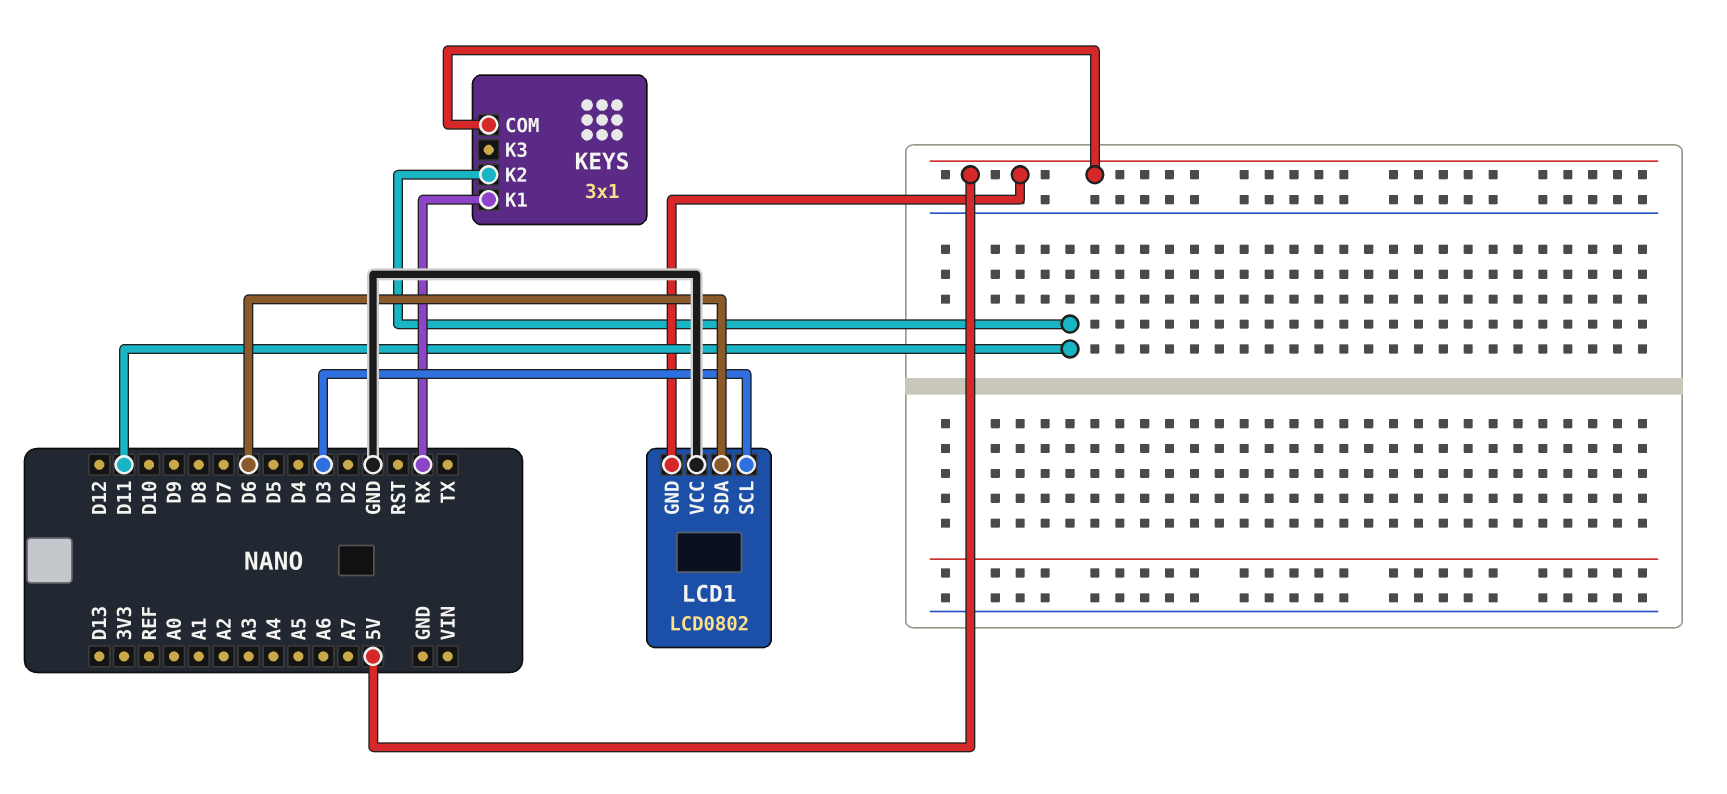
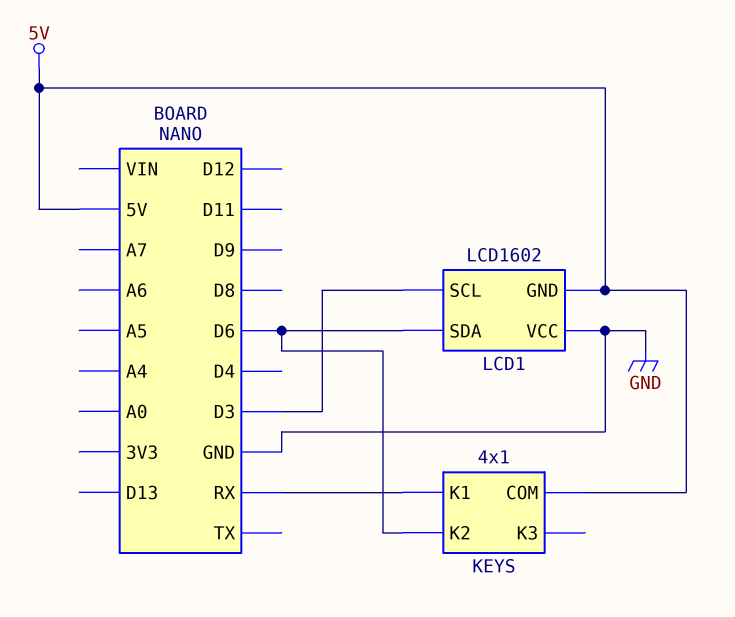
KEYS: 3x1 -> 4x1
KEYS pin K2: D11 -> D6
LCD1: LCD0802 -> LCD1602

